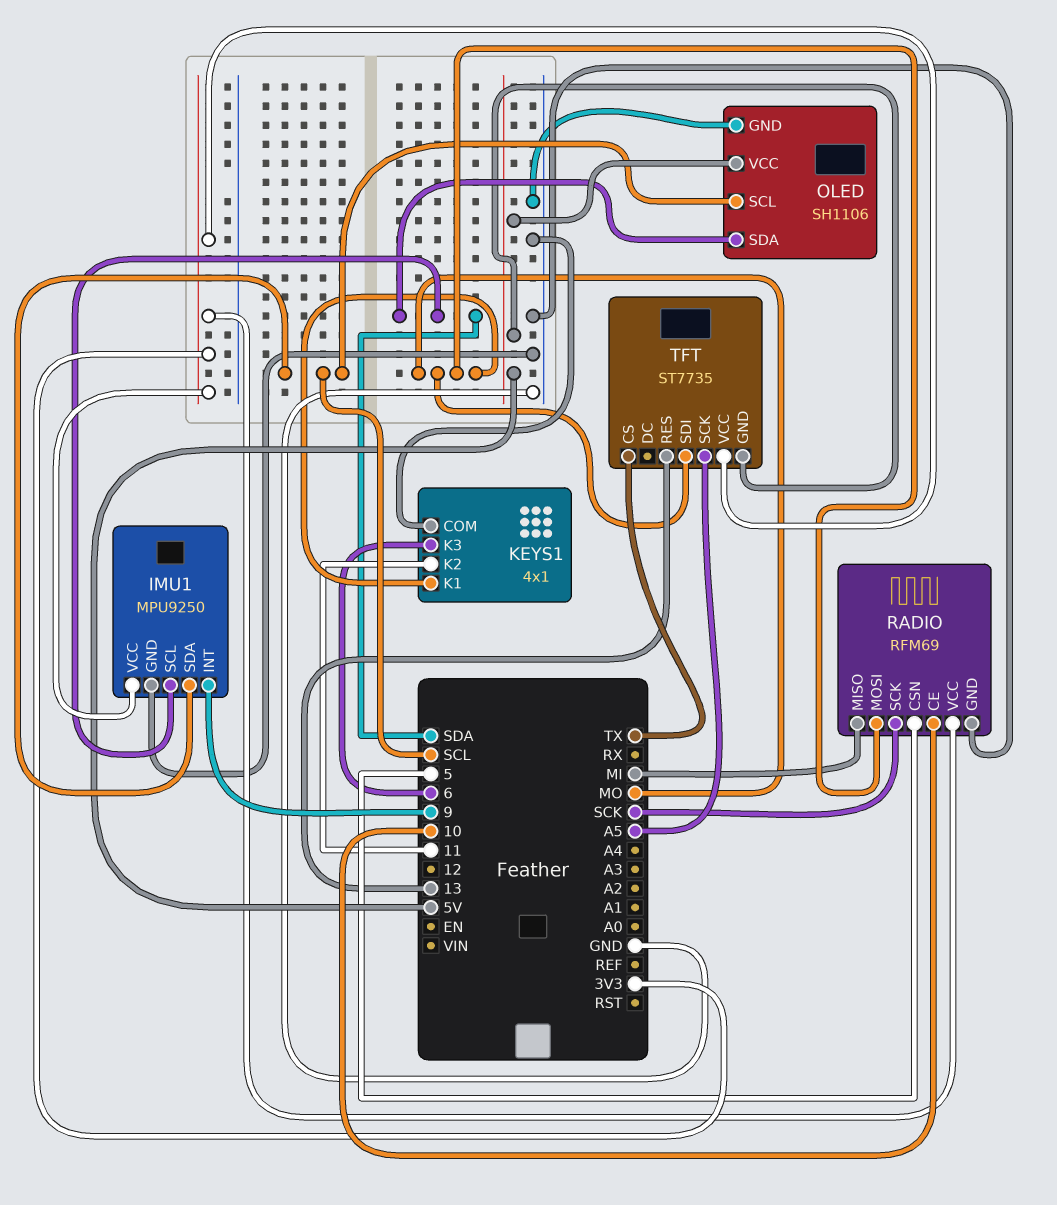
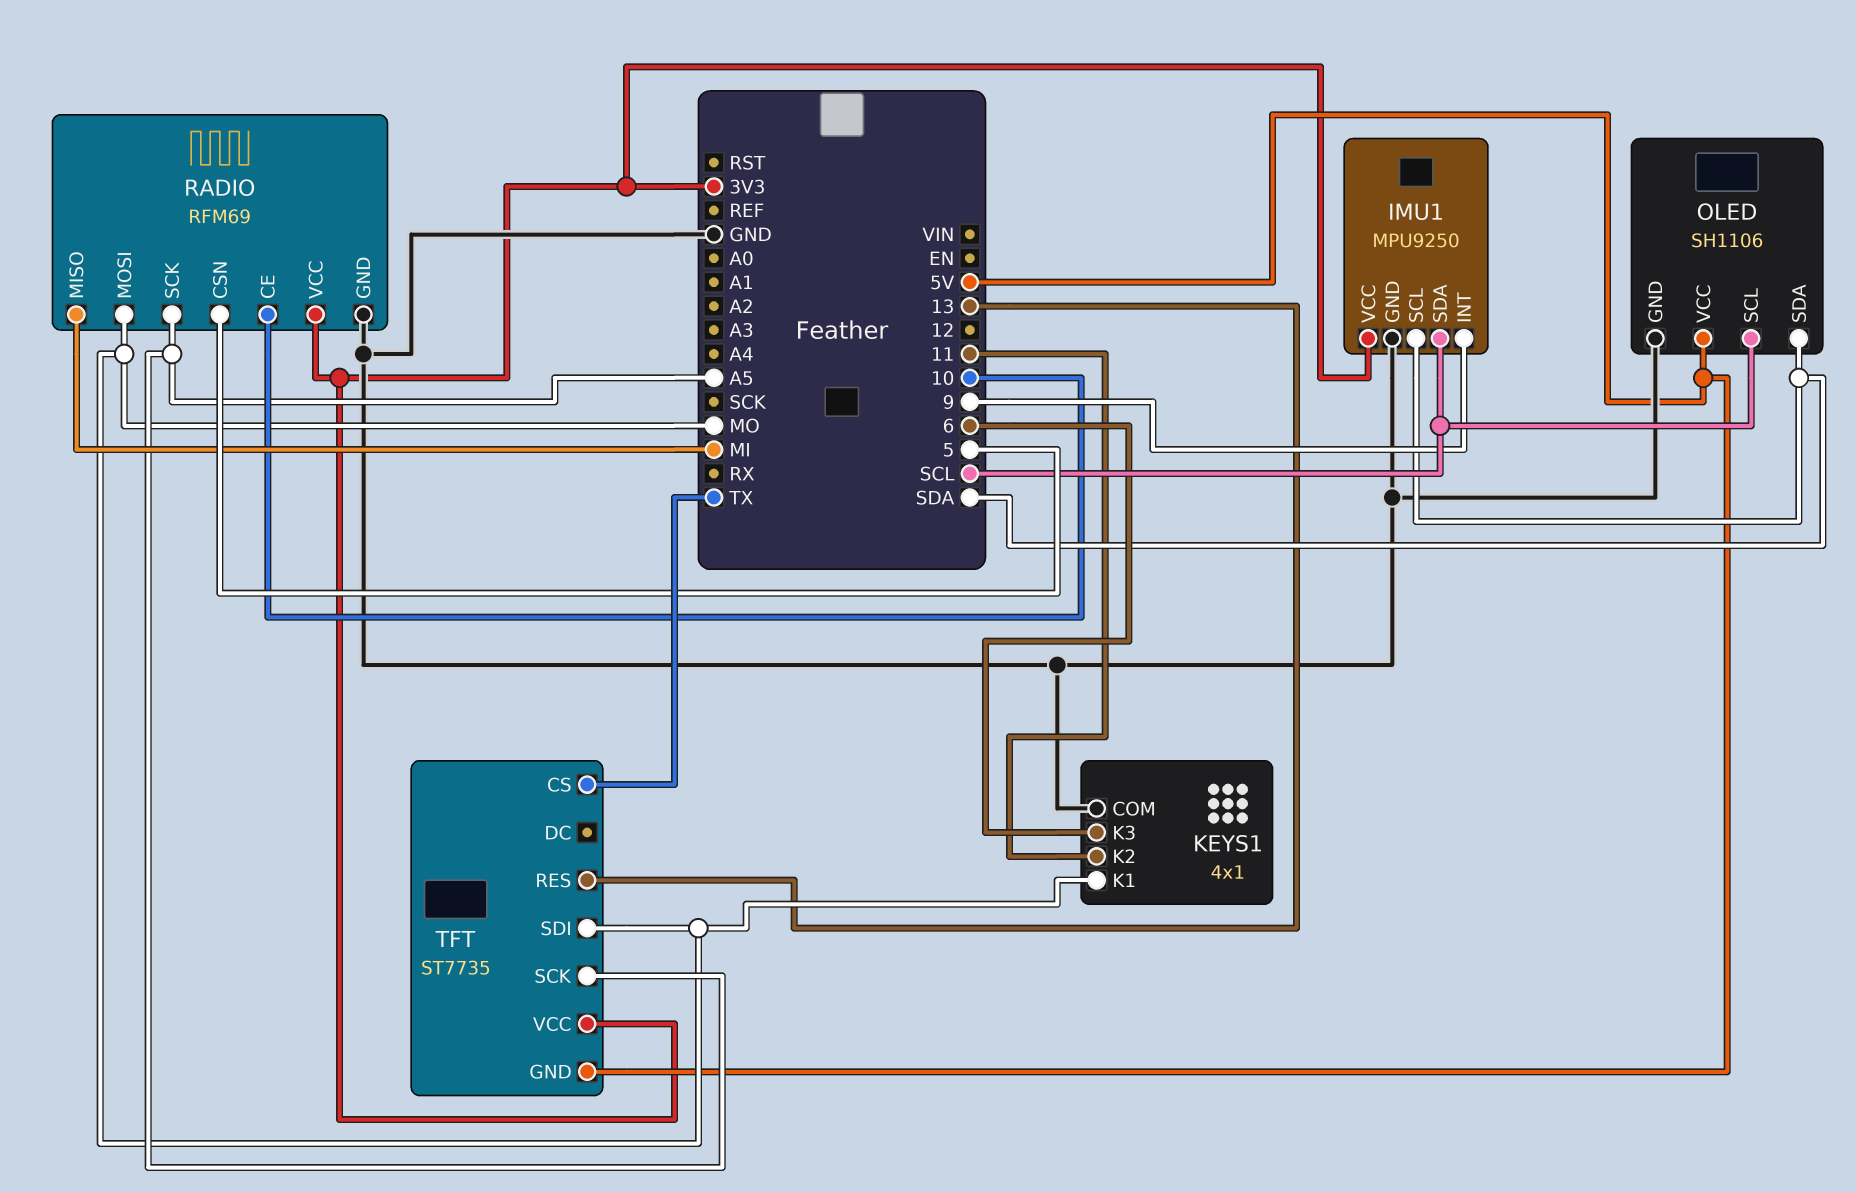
RADIO pin SCK: SCK -> A5

